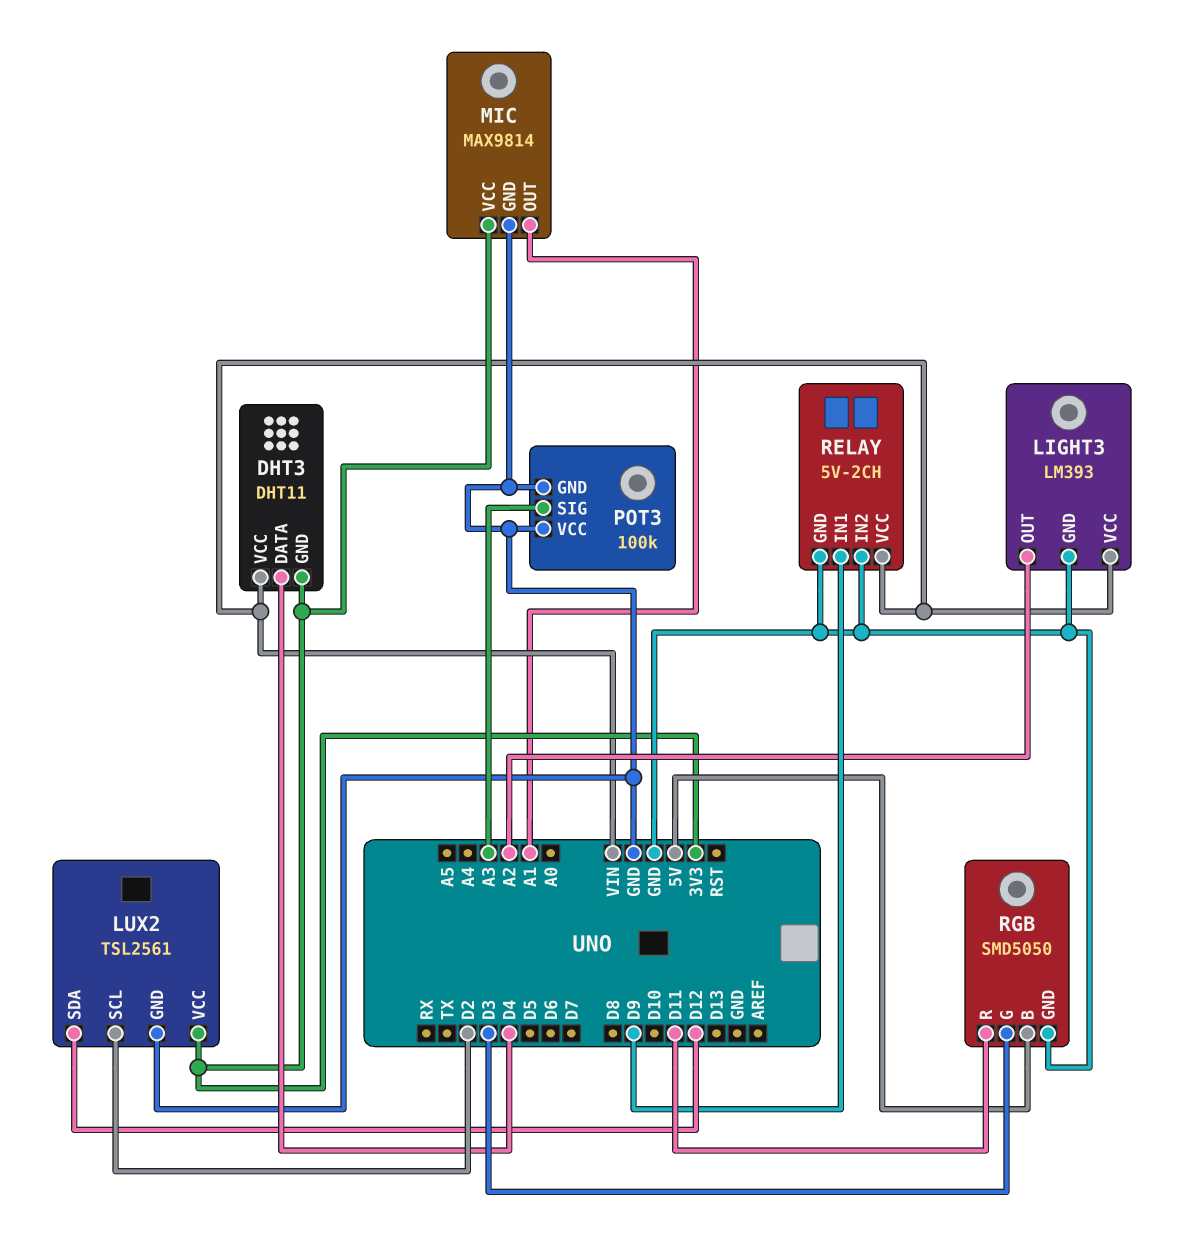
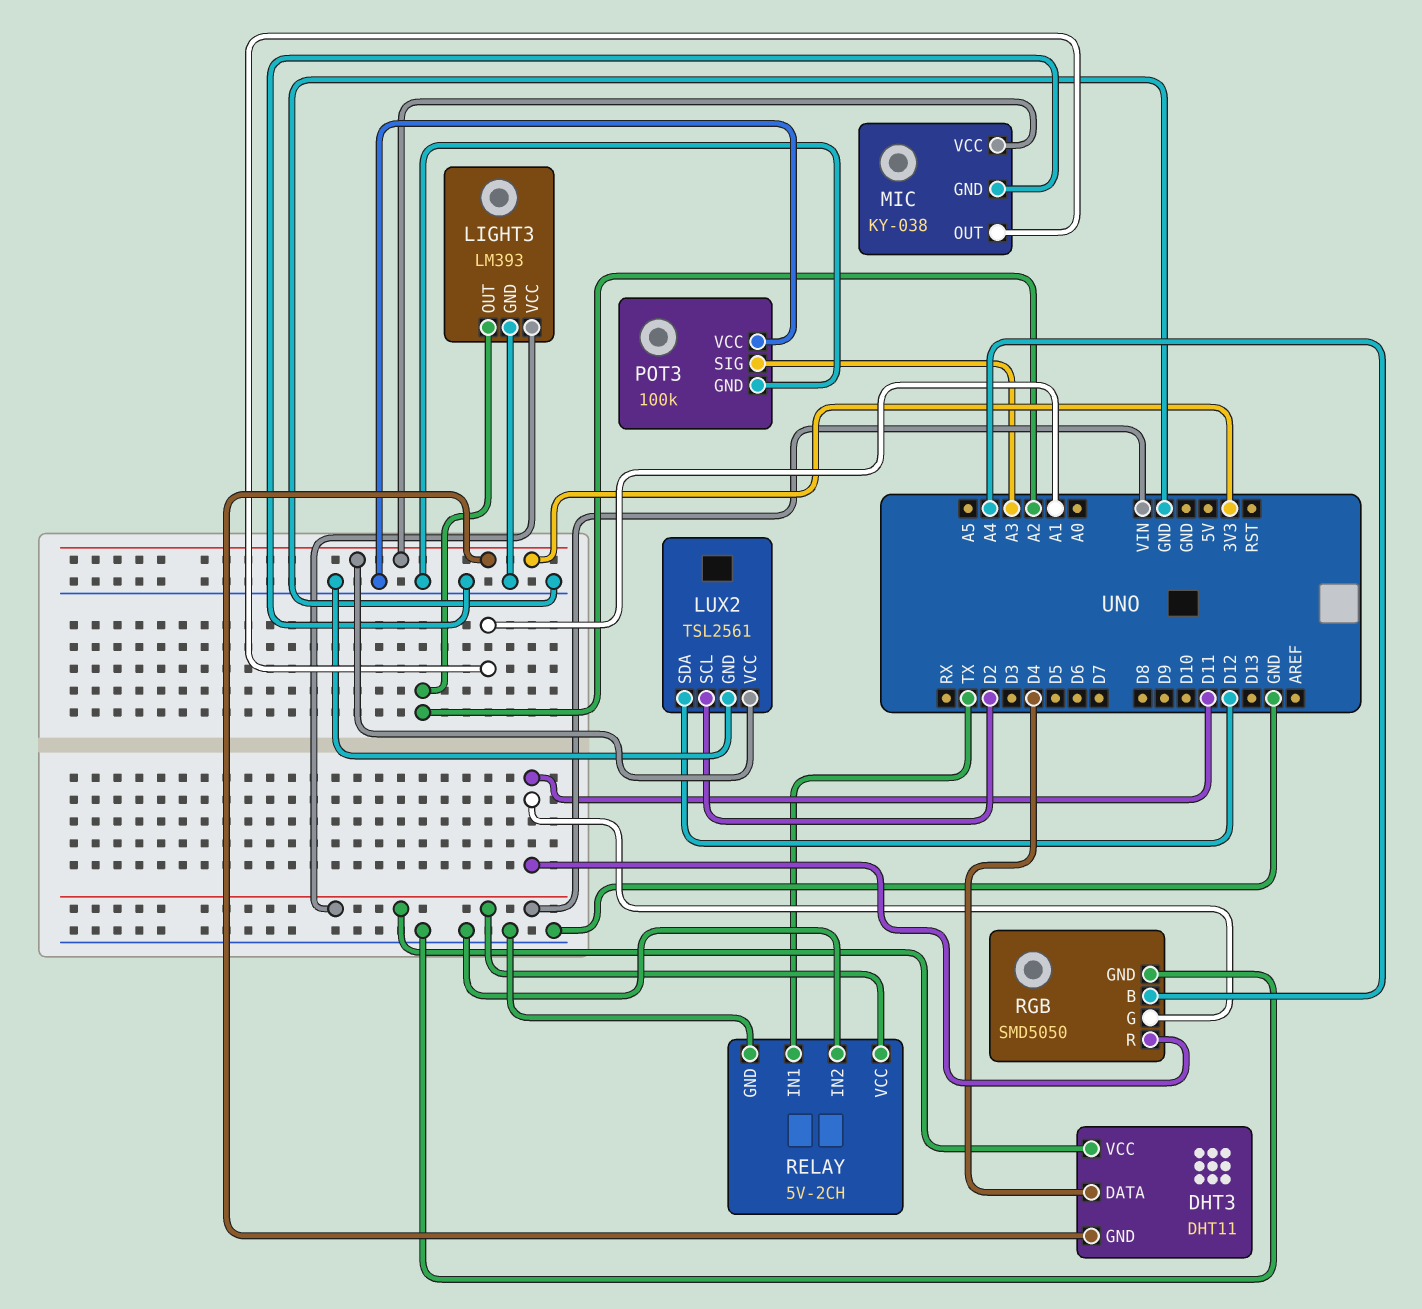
MIC: MAX9814 -> KY-038
RELAY pin IN1: D9 -> TX
RGB pin B: 5V -> A4
RGB pin G: D3 -> D11

